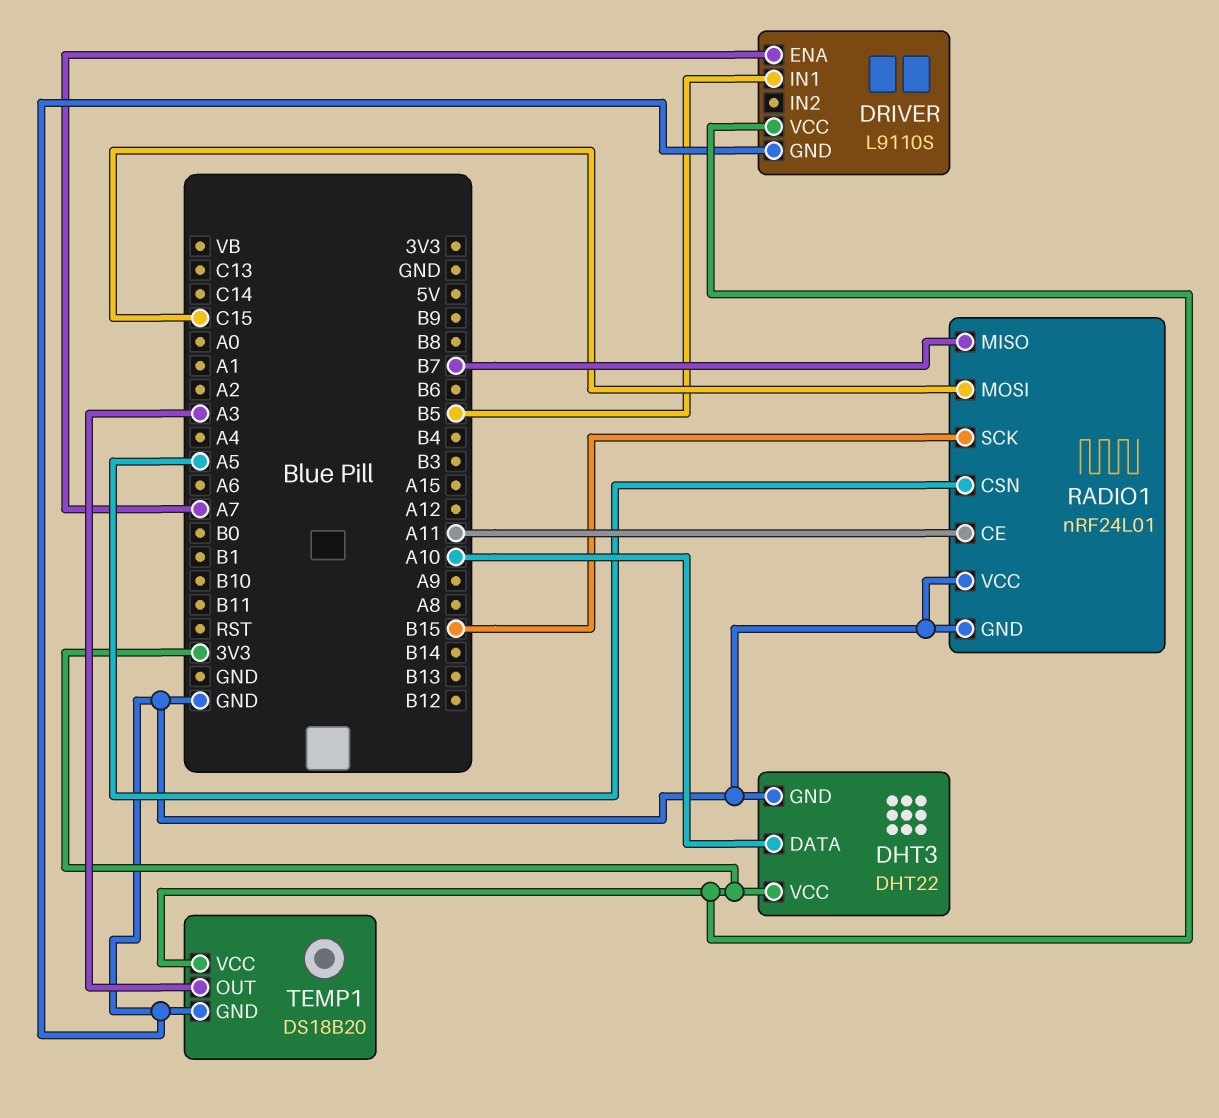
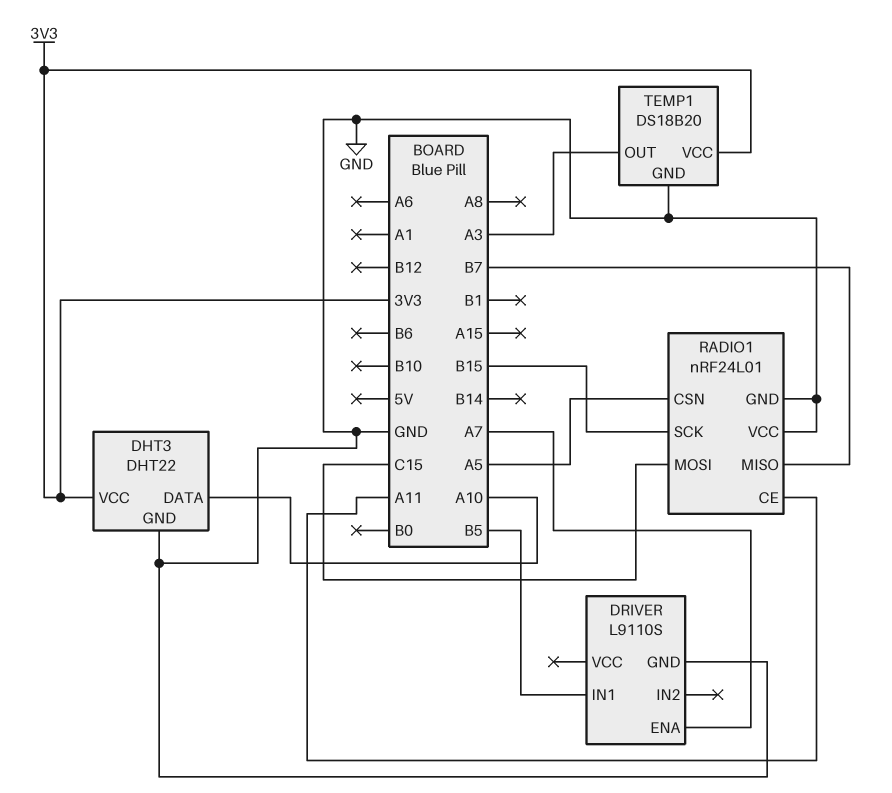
DRIVER pin VCC: 3V3 -> none

